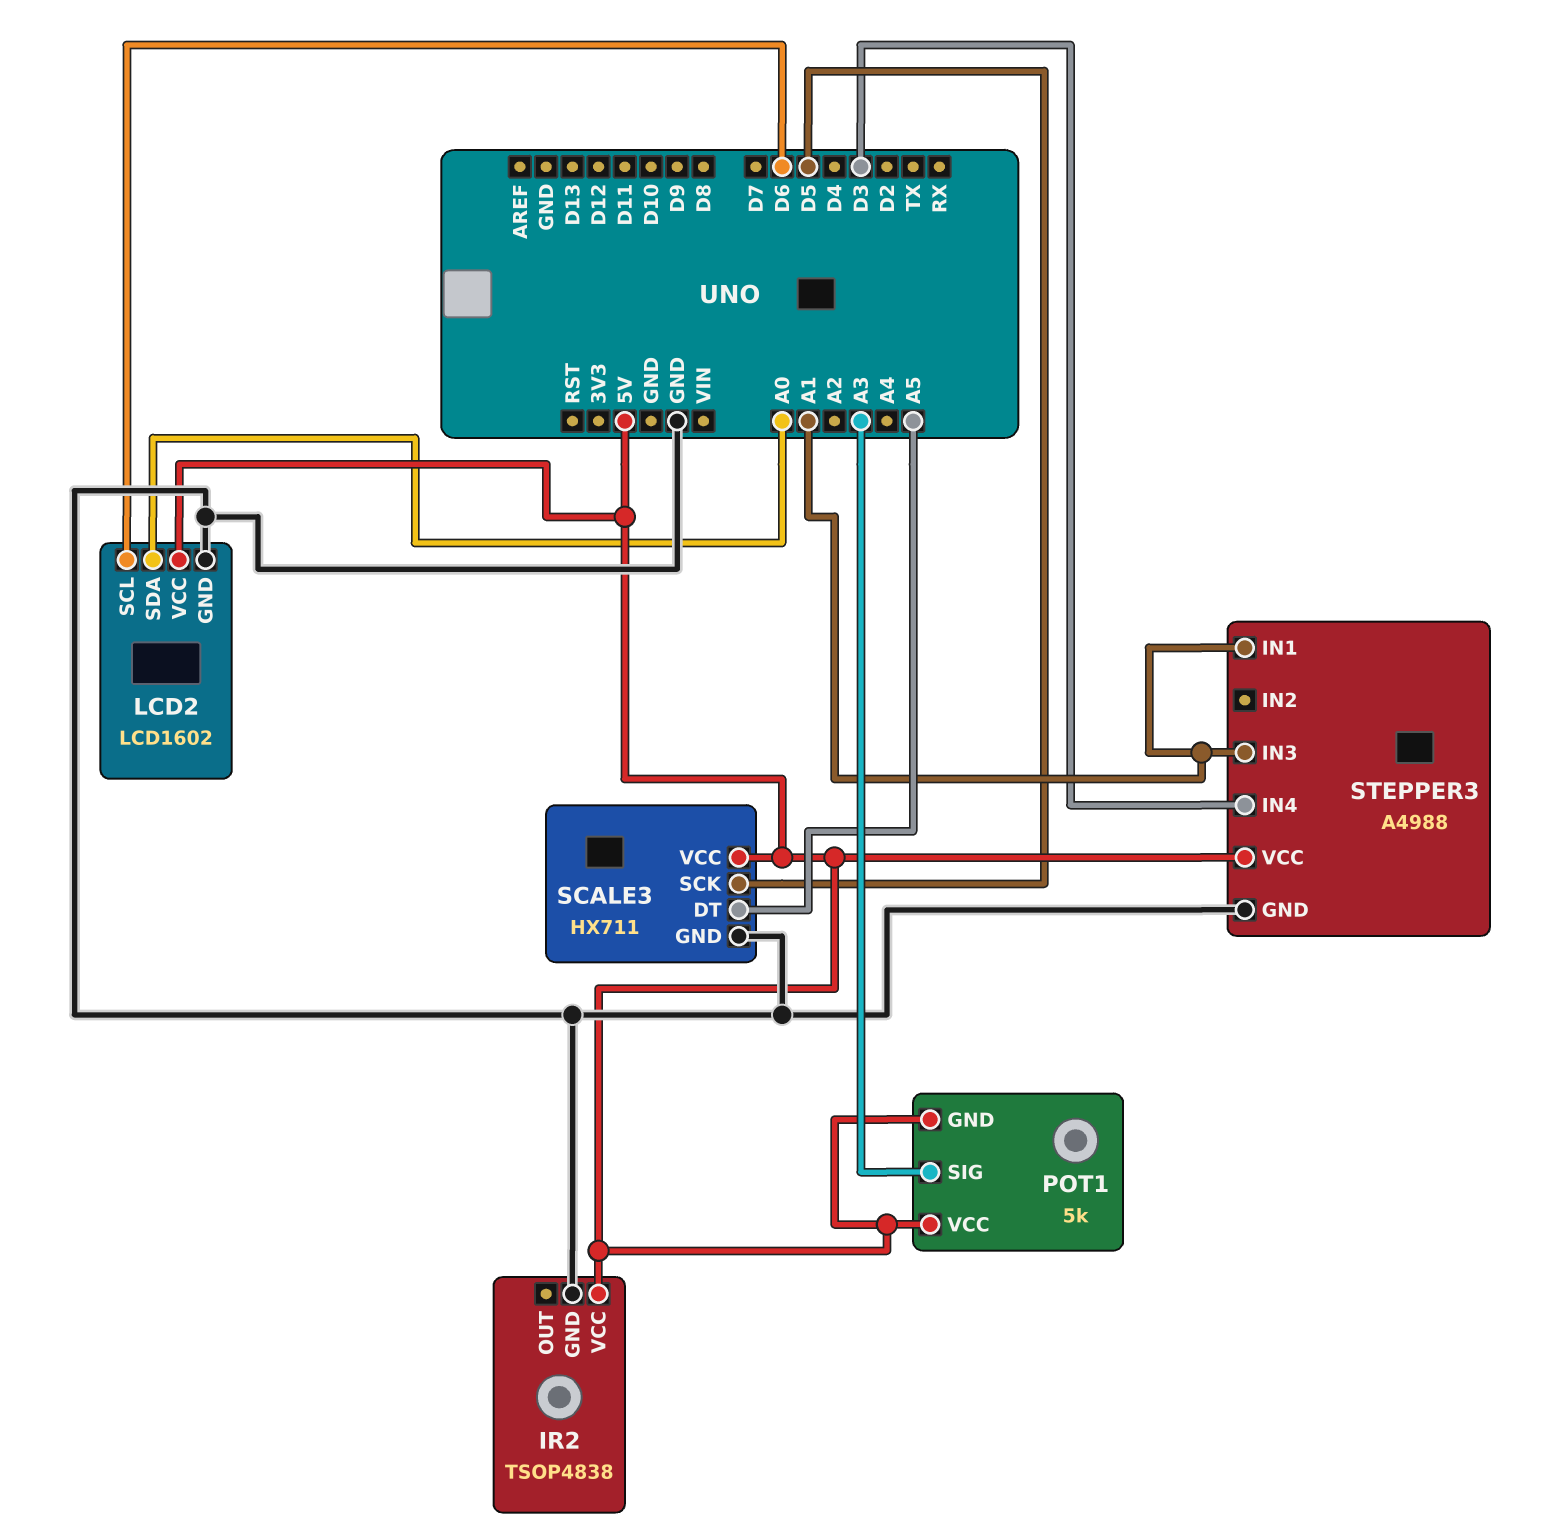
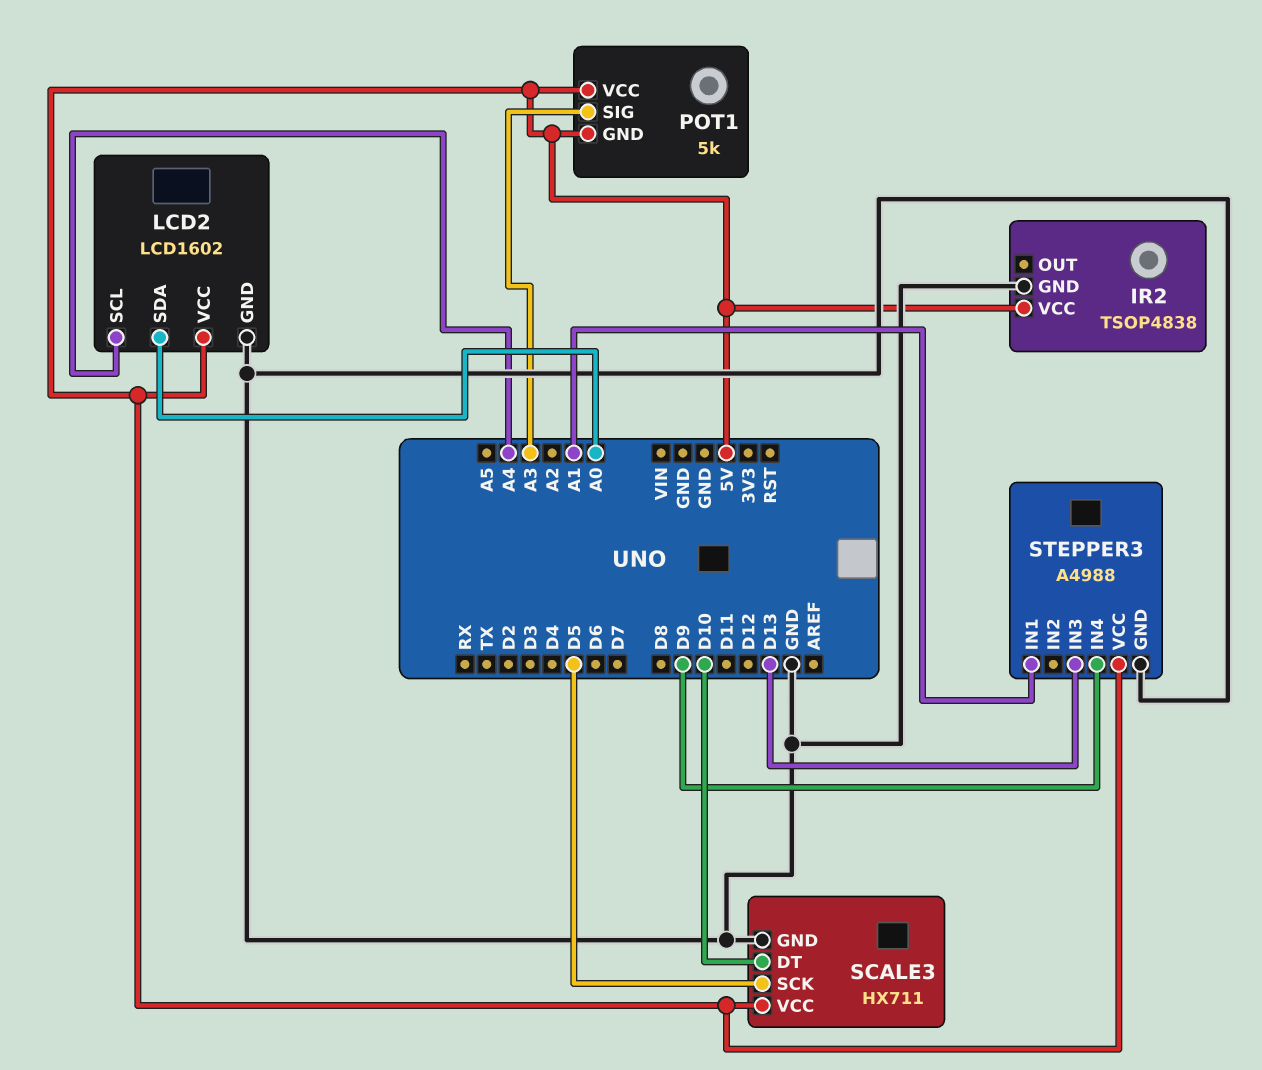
LCD2 pin SCL: D6 -> A4
SCALE3 pin DT: A5 -> D10
STEPPER3 pin IN3: A1 -> D13
STEPPER3 pin IN4: D3 -> D9

